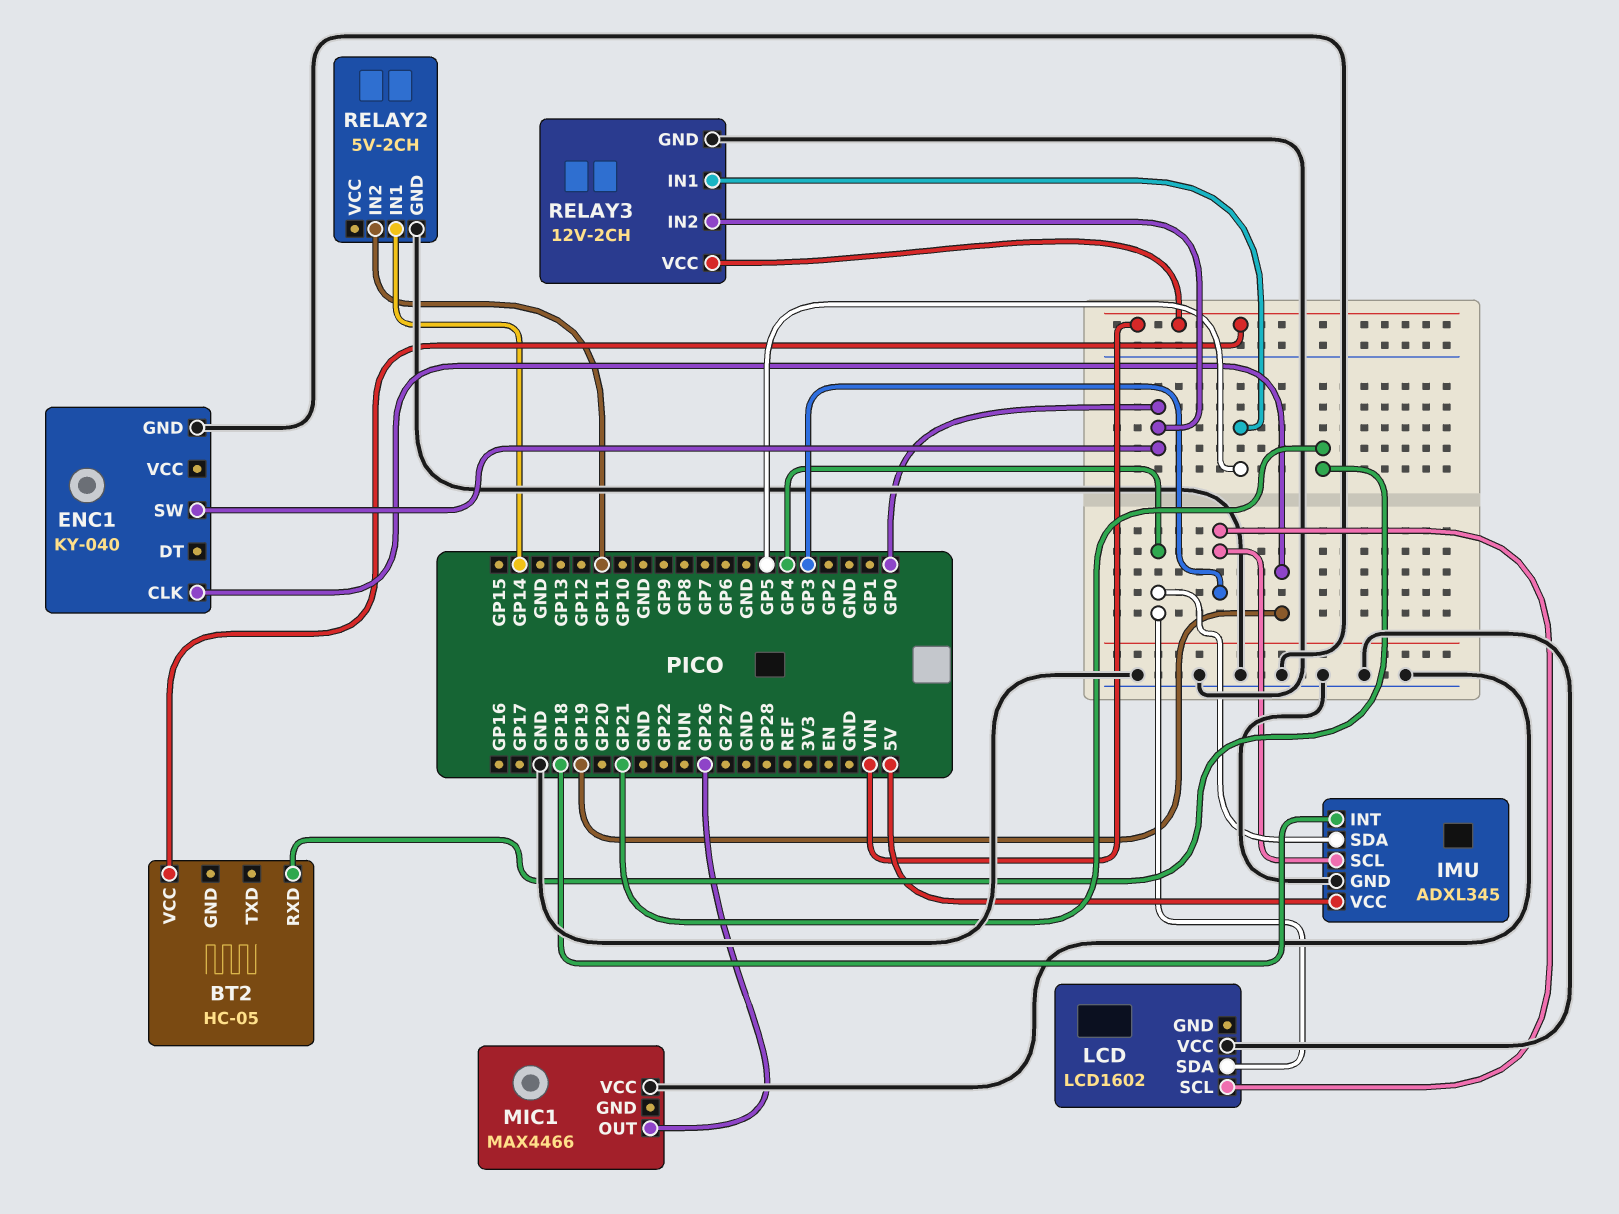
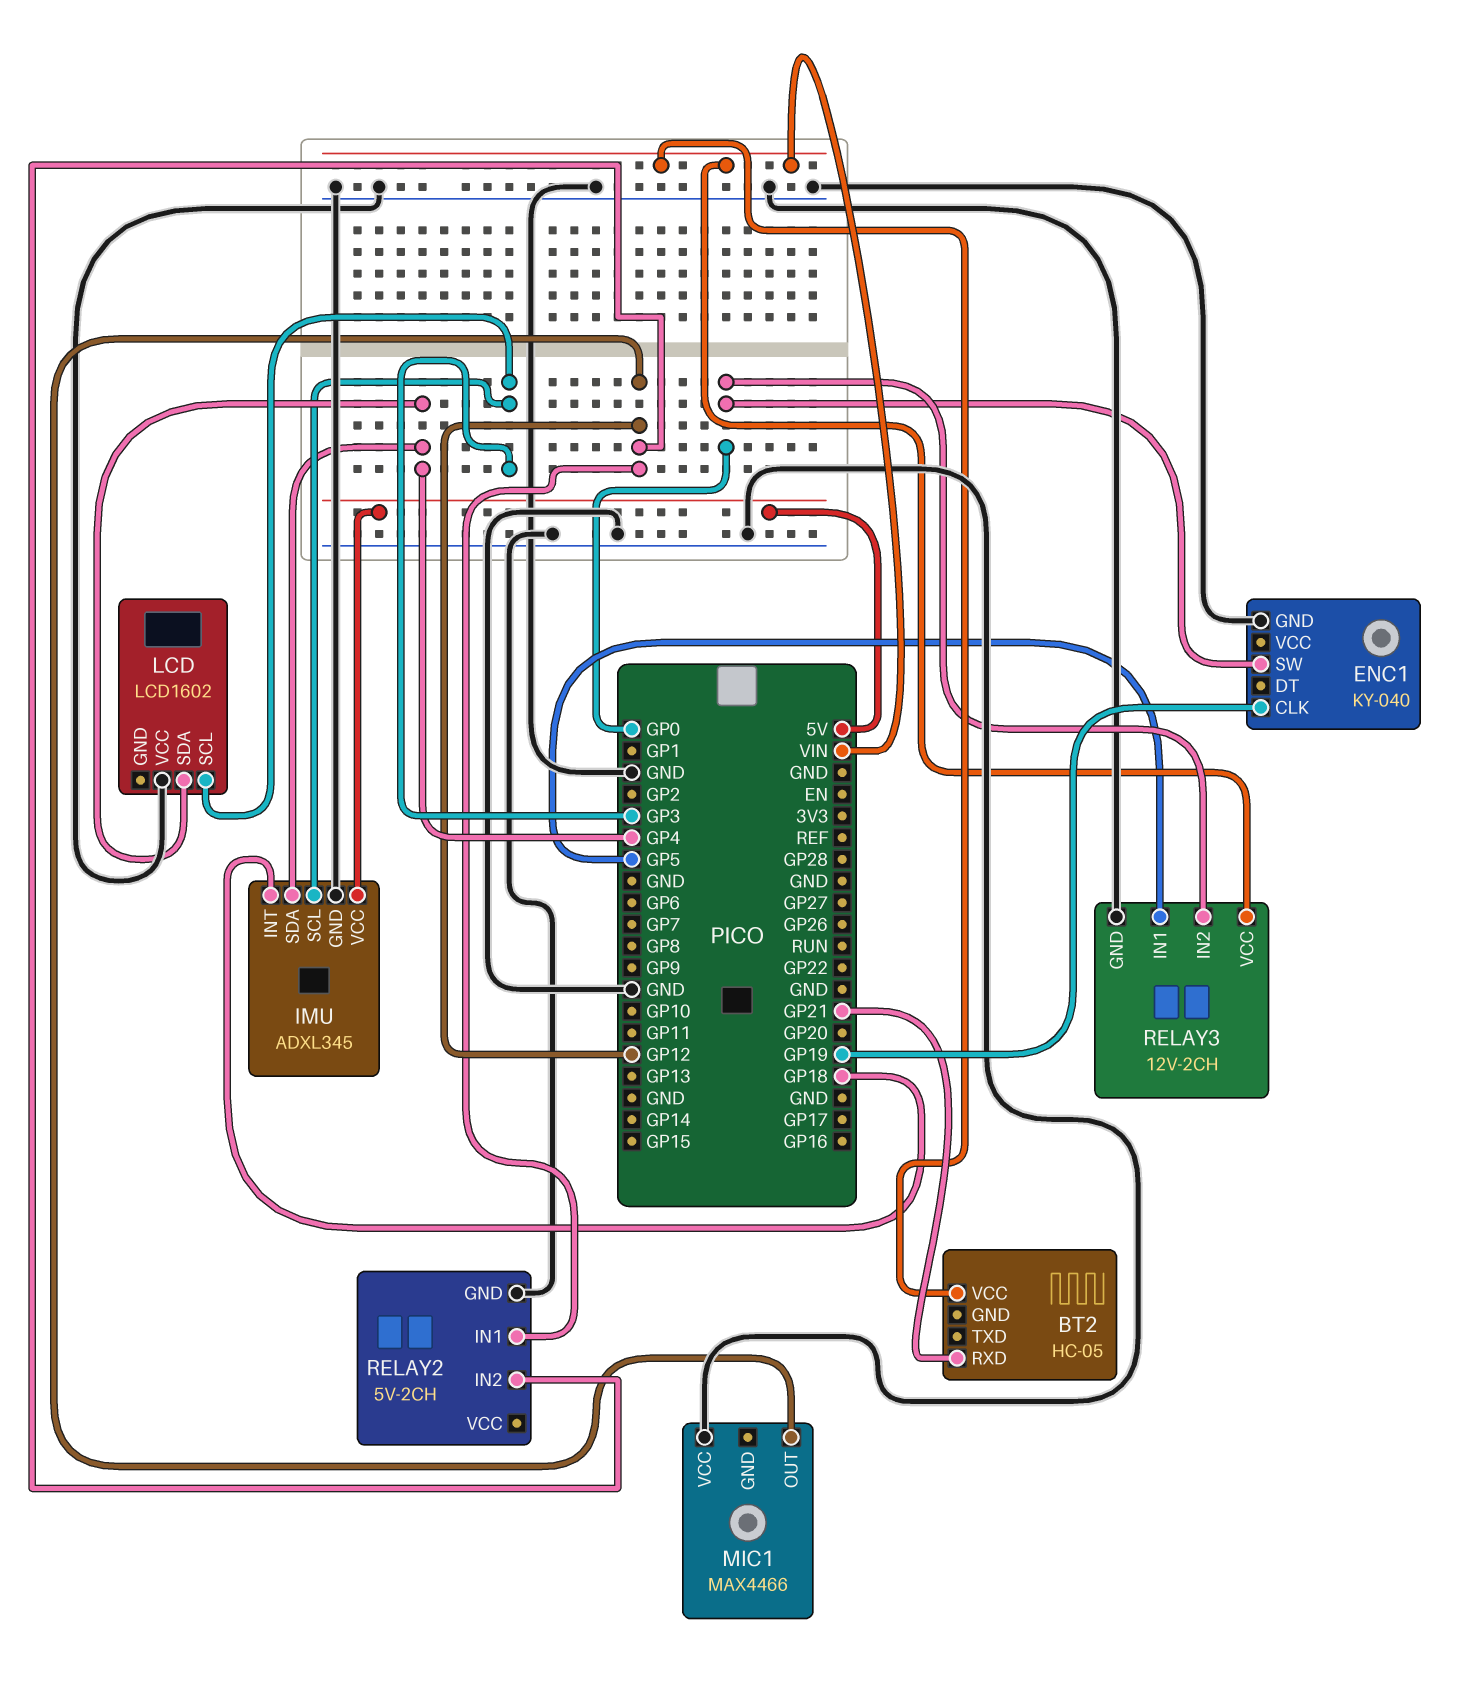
MIC1 pin OUT: GP26 -> GP12
RELAY2 pin IN1: GP14 -> GP12
RELAY2 pin IN2: GP11 -> GP12

